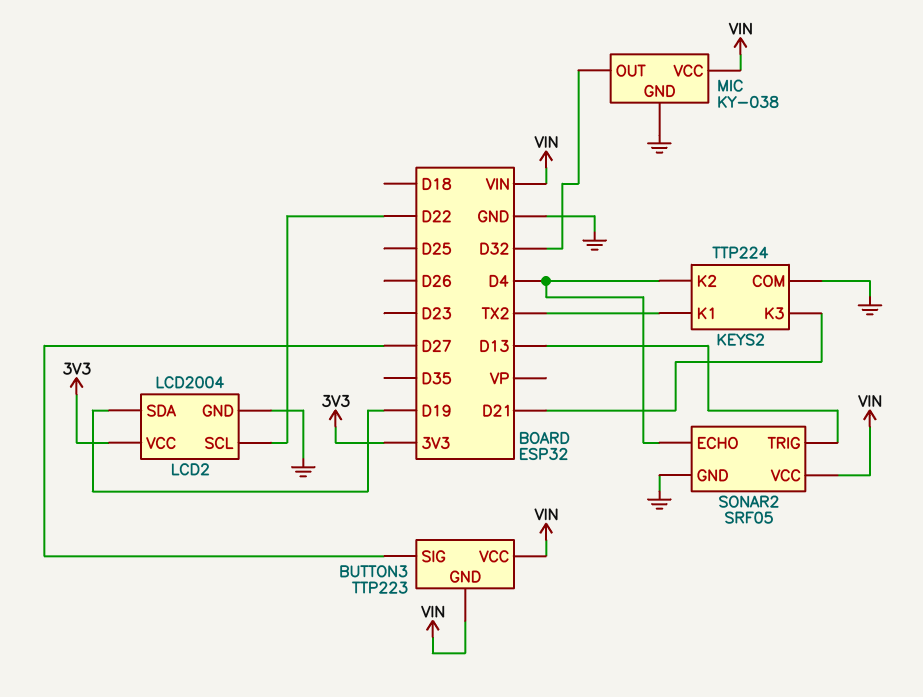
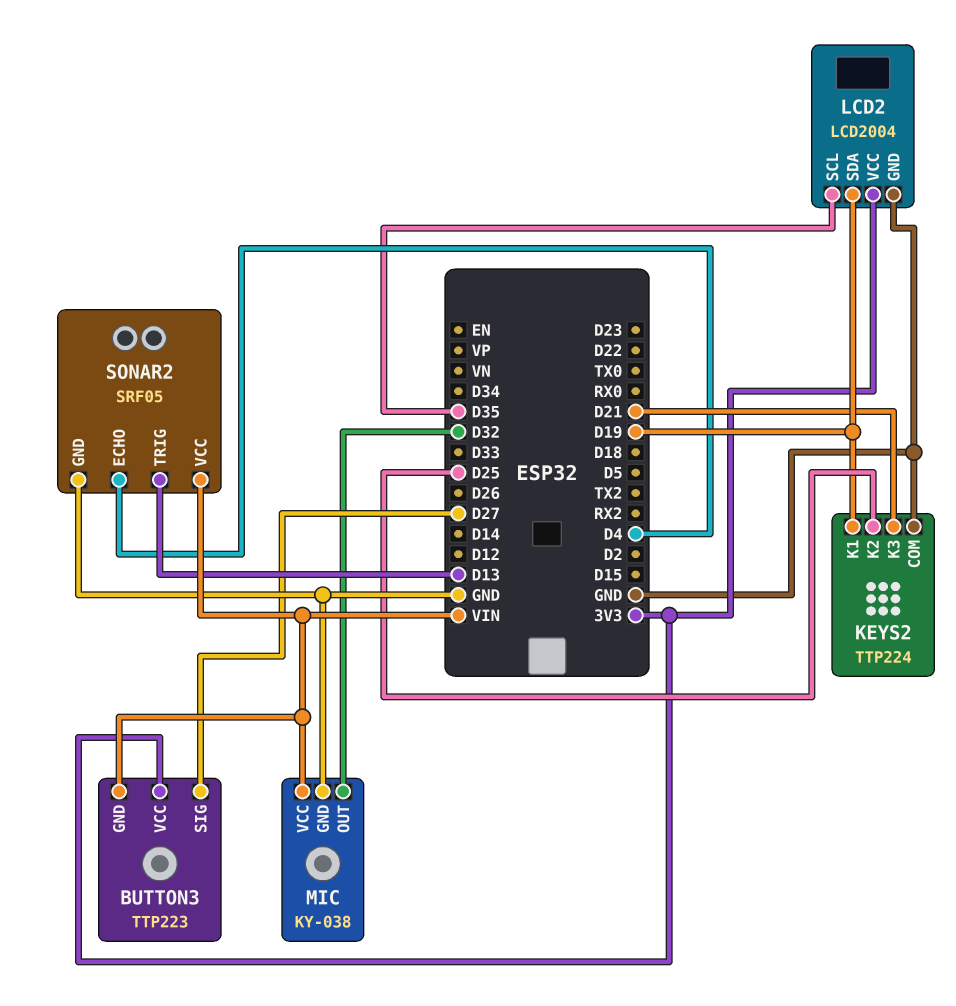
BUTTON3 pin VCC: VIN -> 3V3
KEYS2 pin K1: TX2 -> D19
KEYS2 pin K2: D4 -> D25
LCD2 pin SCL: D22 -> D35

